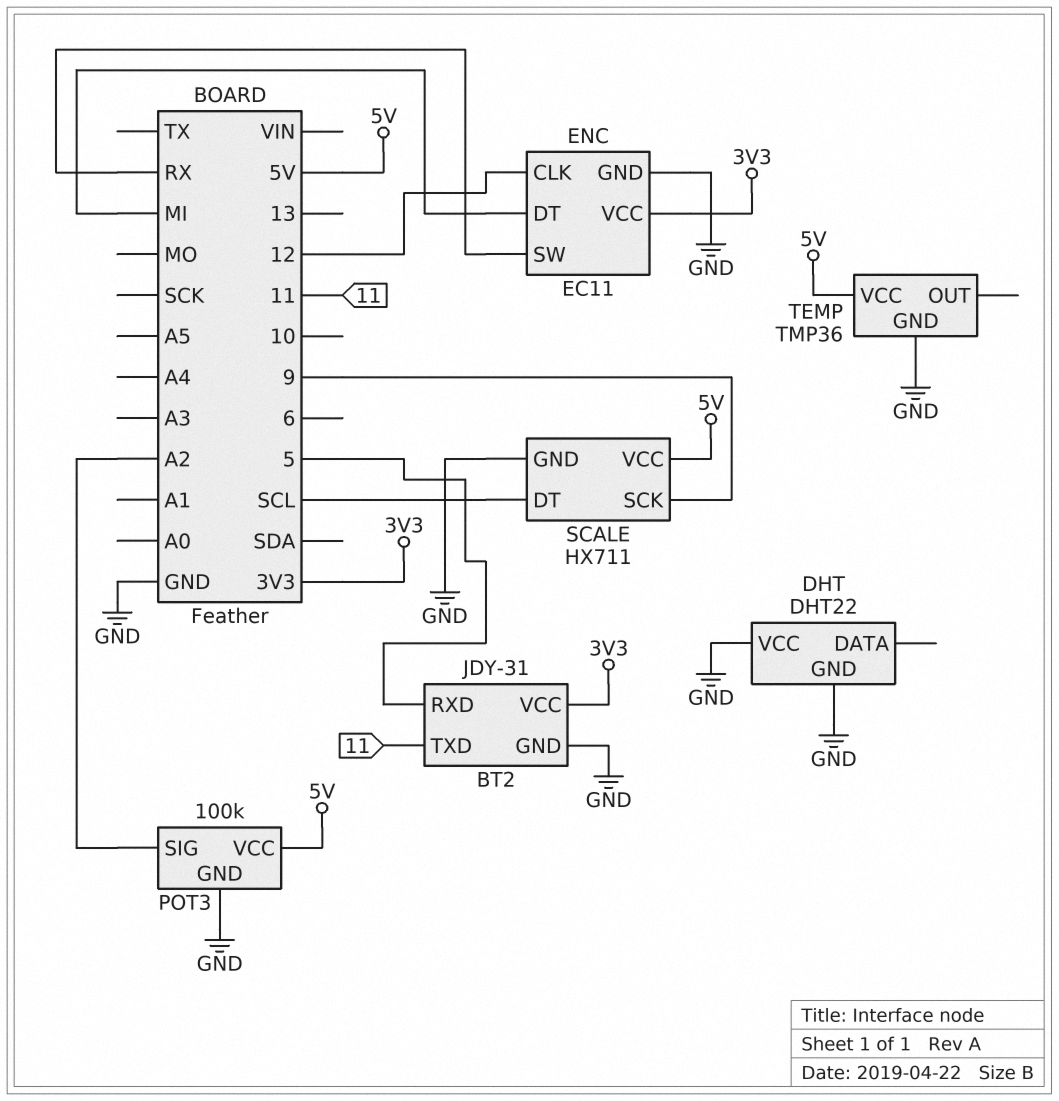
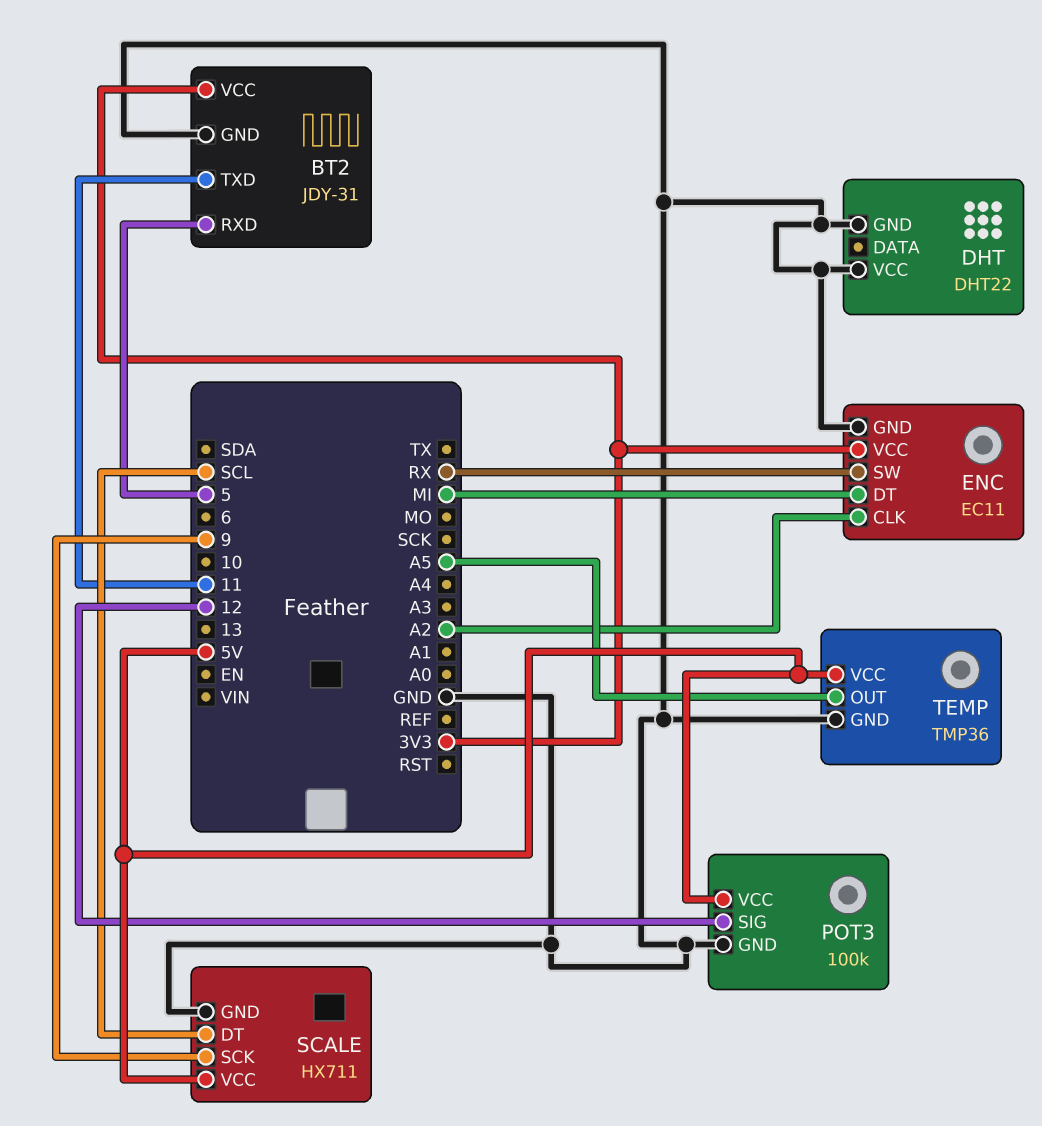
ENC pin CLK: 12 -> A2
POT3 pin SIG: A2 -> 12
TEMP pin OUT: none -> A5

